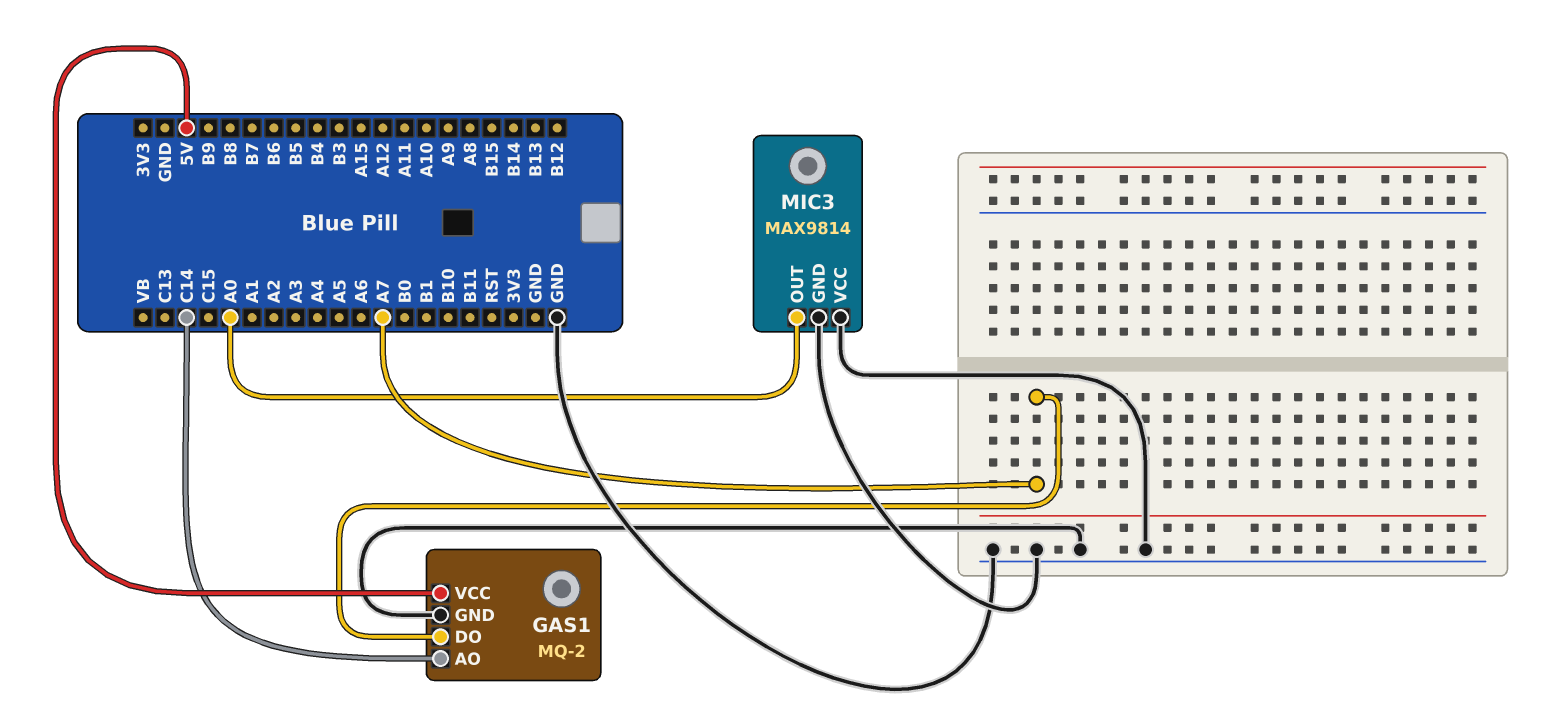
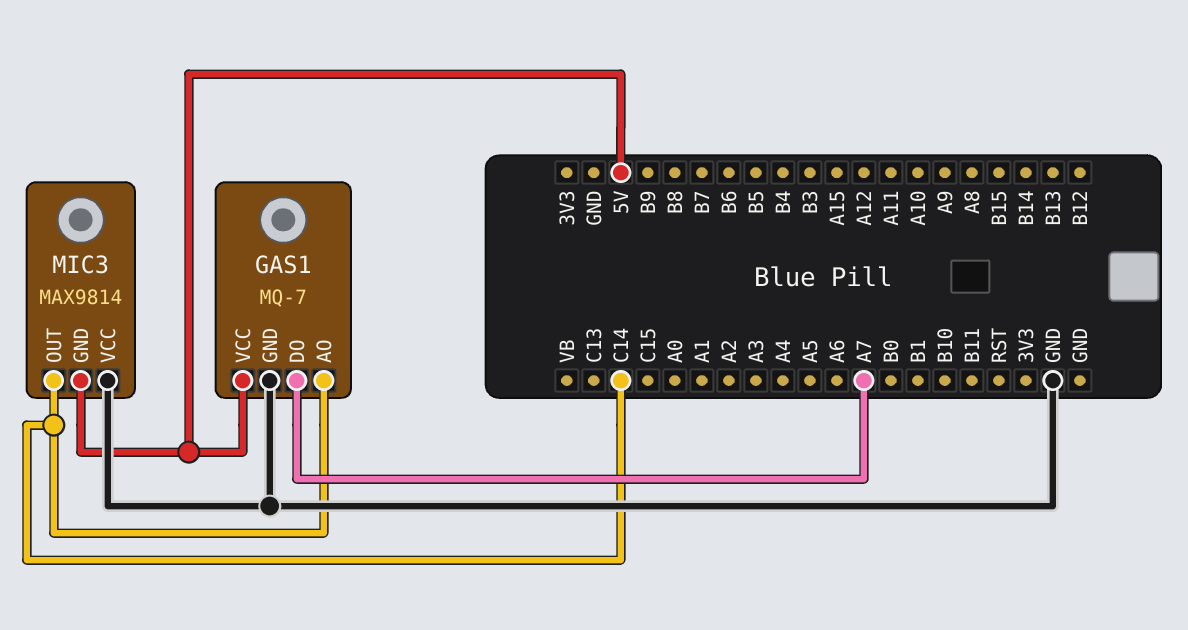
GAS1: MQ-2 -> MQ-7
MIC3 pin GND: GND -> 5V
MIC3 pin OUT: A0 -> C14

